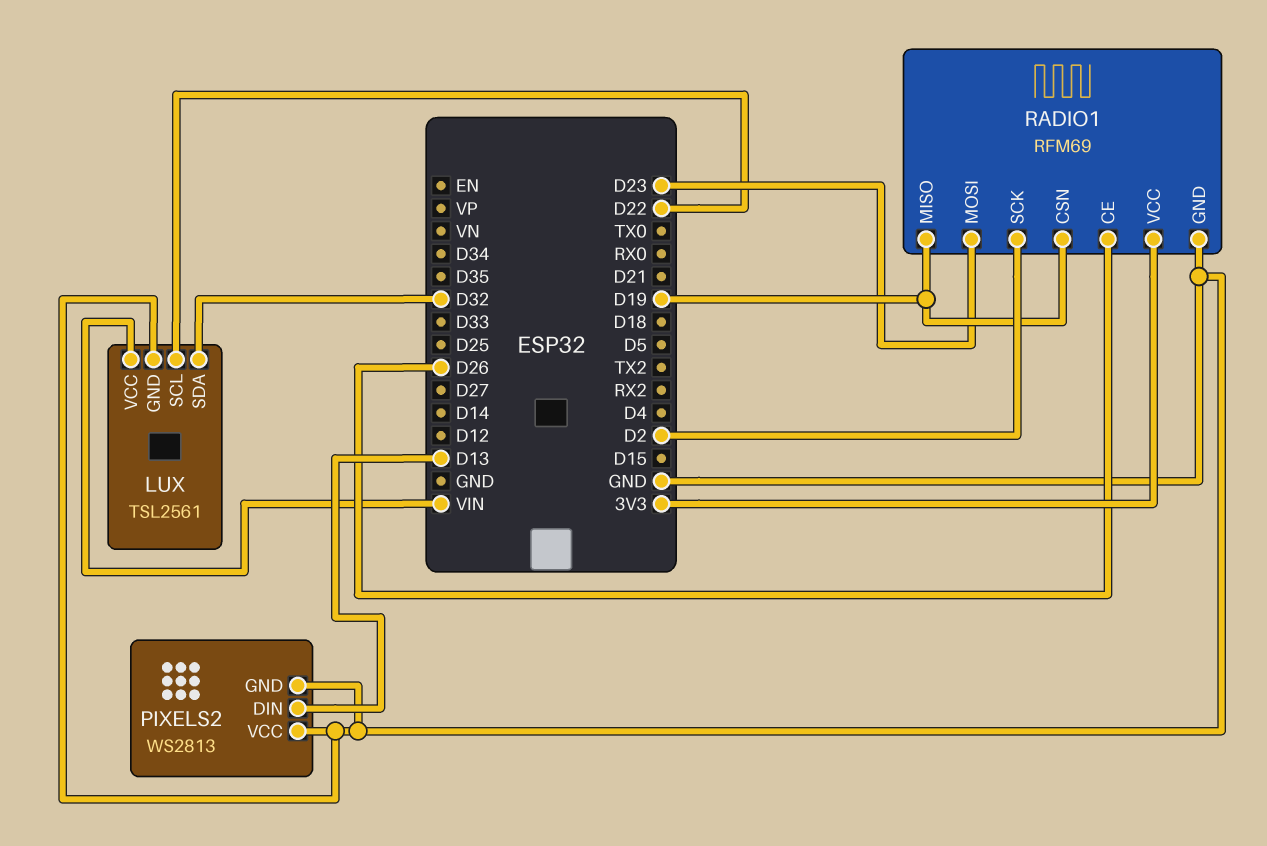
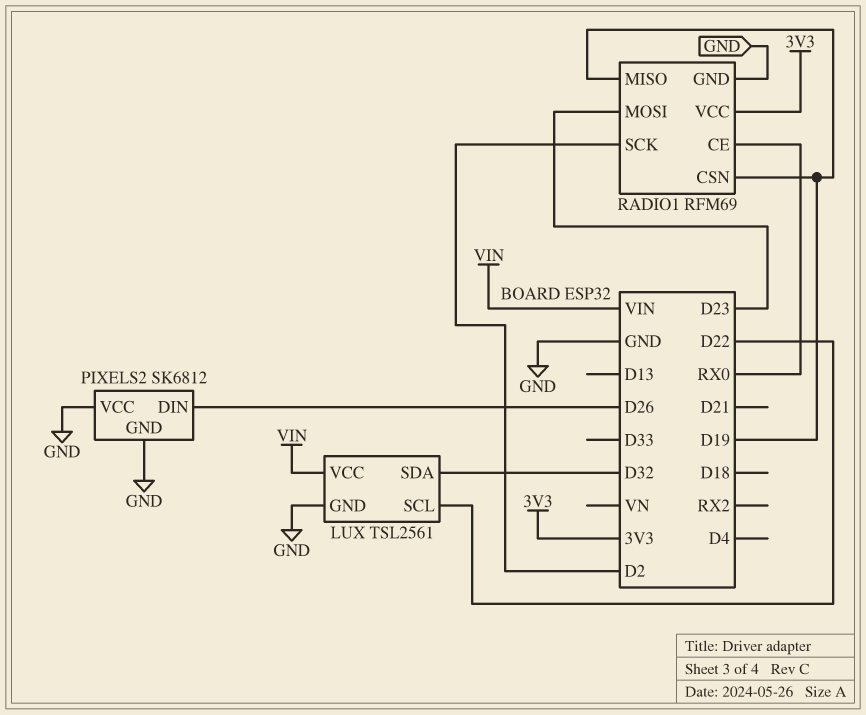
PIXELS2: WS2813 -> SK6812
PIXELS2 pin DIN: D13 -> D26
RADIO1 pin CE: D26 -> RX0

